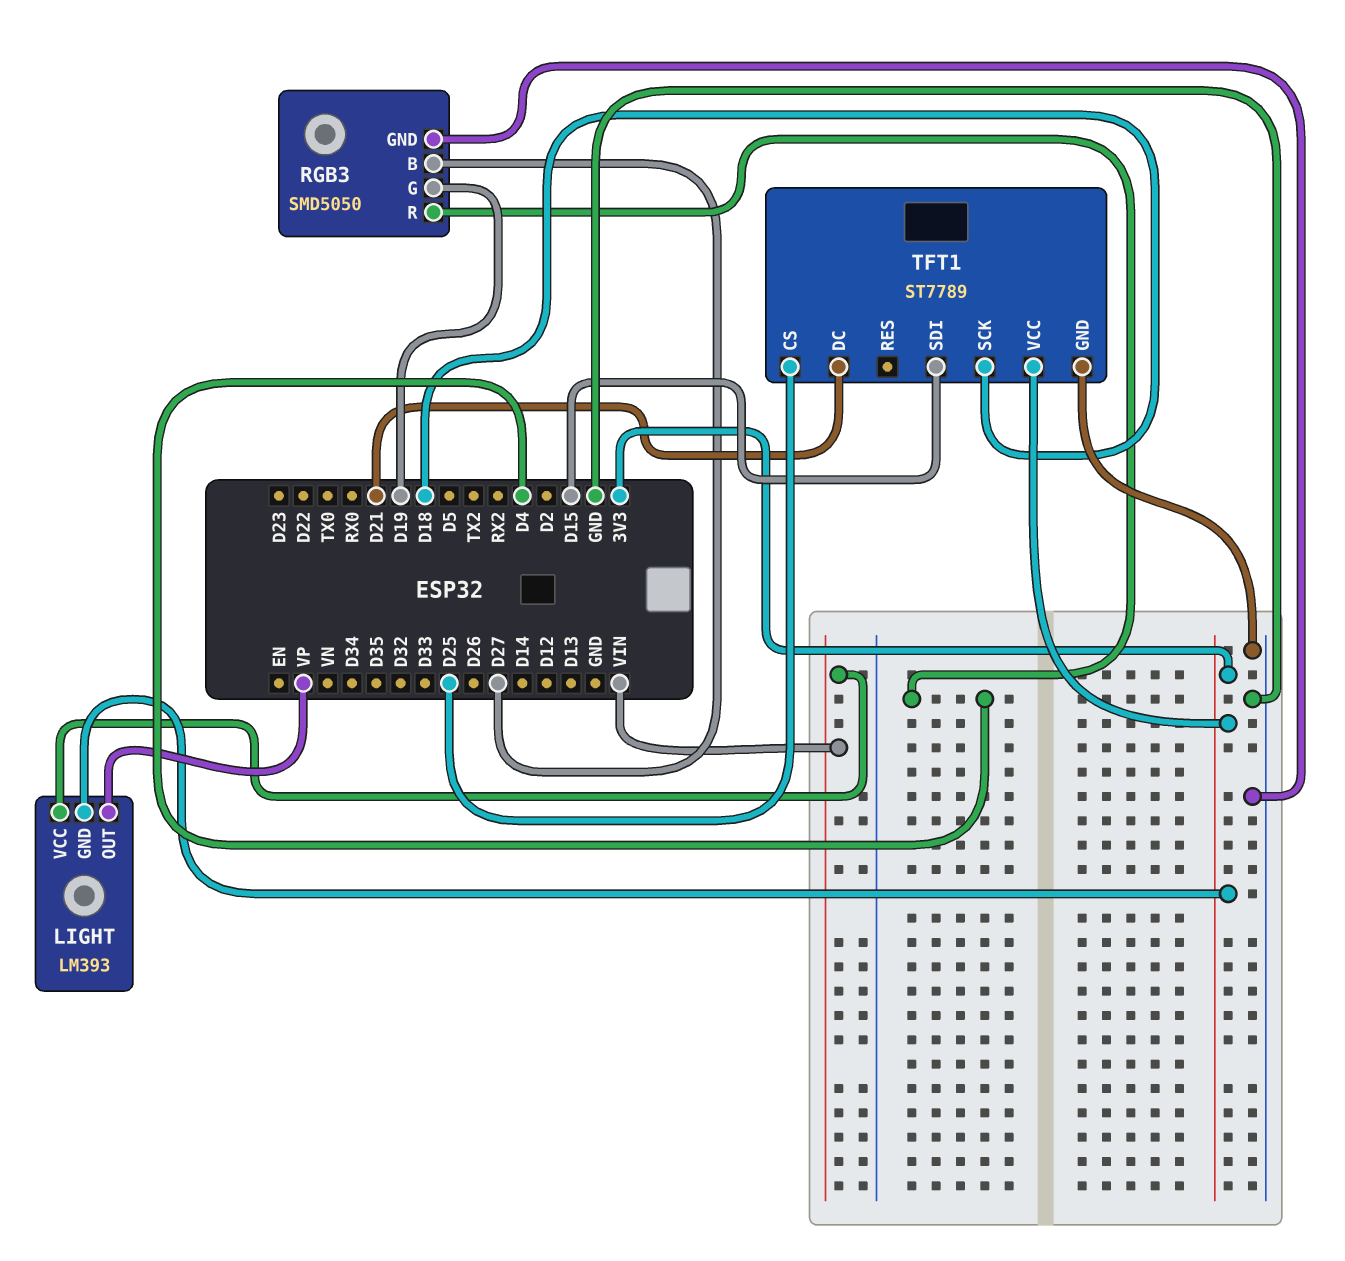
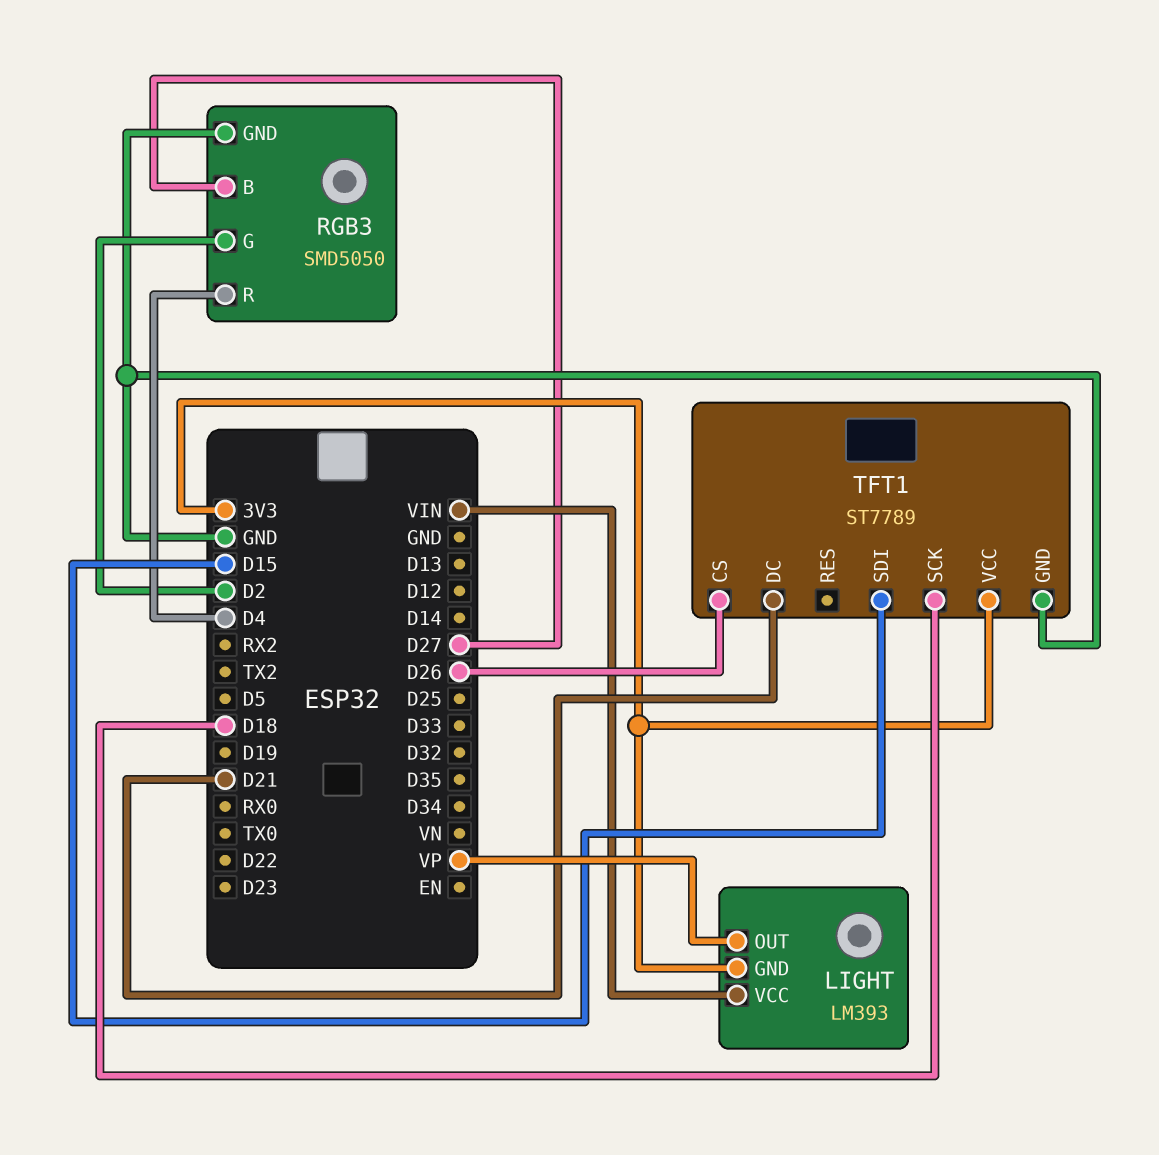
RGB3 pin G: D19 -> D2
TFT1 pin CS: D25 -> D26

